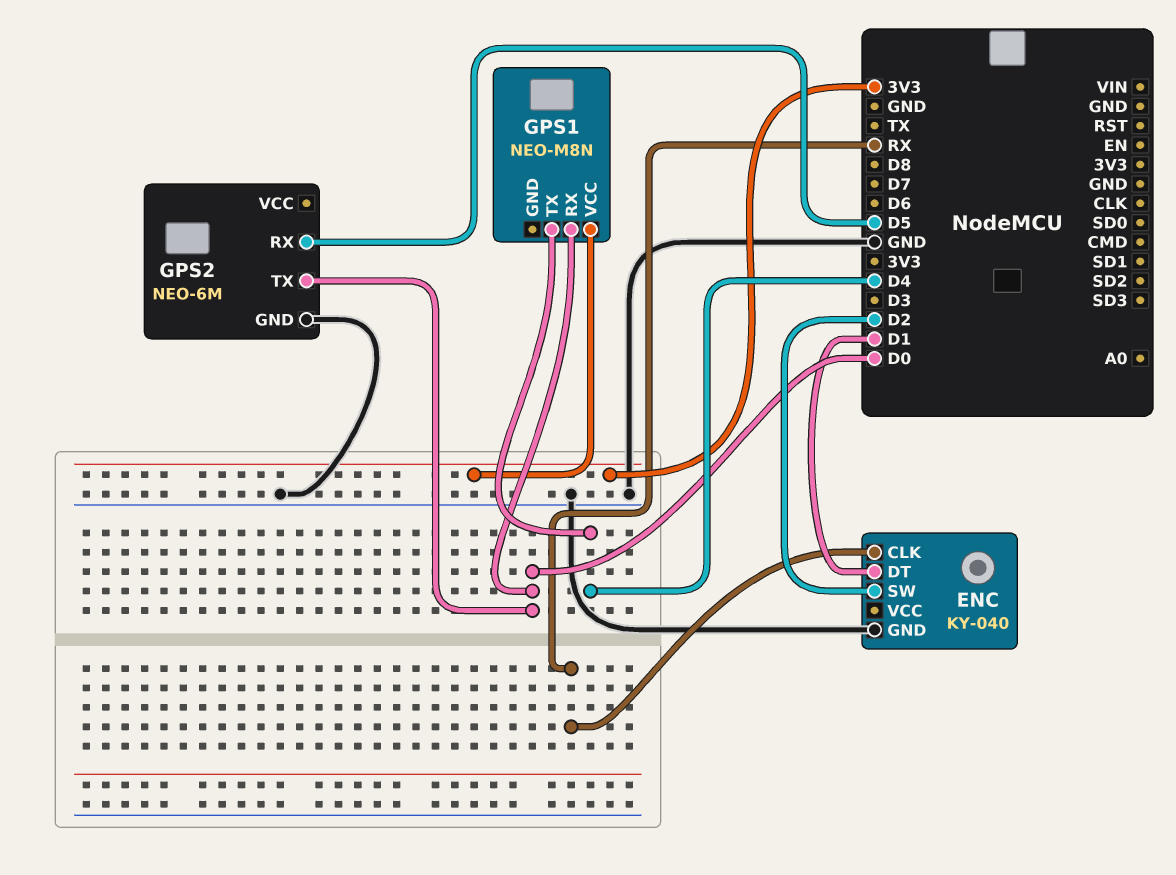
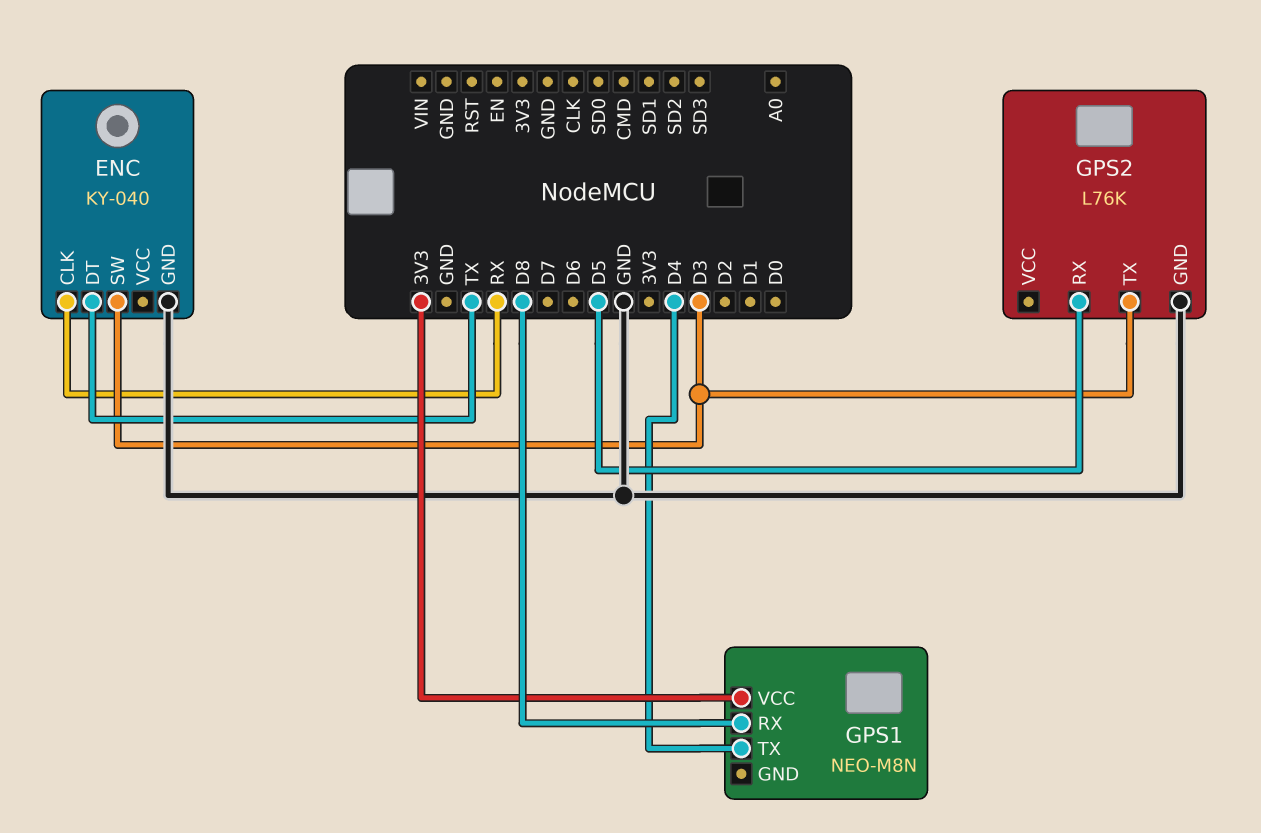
ENC pin DT: D1 -> TX
ENC pin SW: D2 -> D3
GPS1 pin RX: D0 -> D8
GPS2: NEO-6M -> L76K
GPS2 pin TX: D0 -> D3

